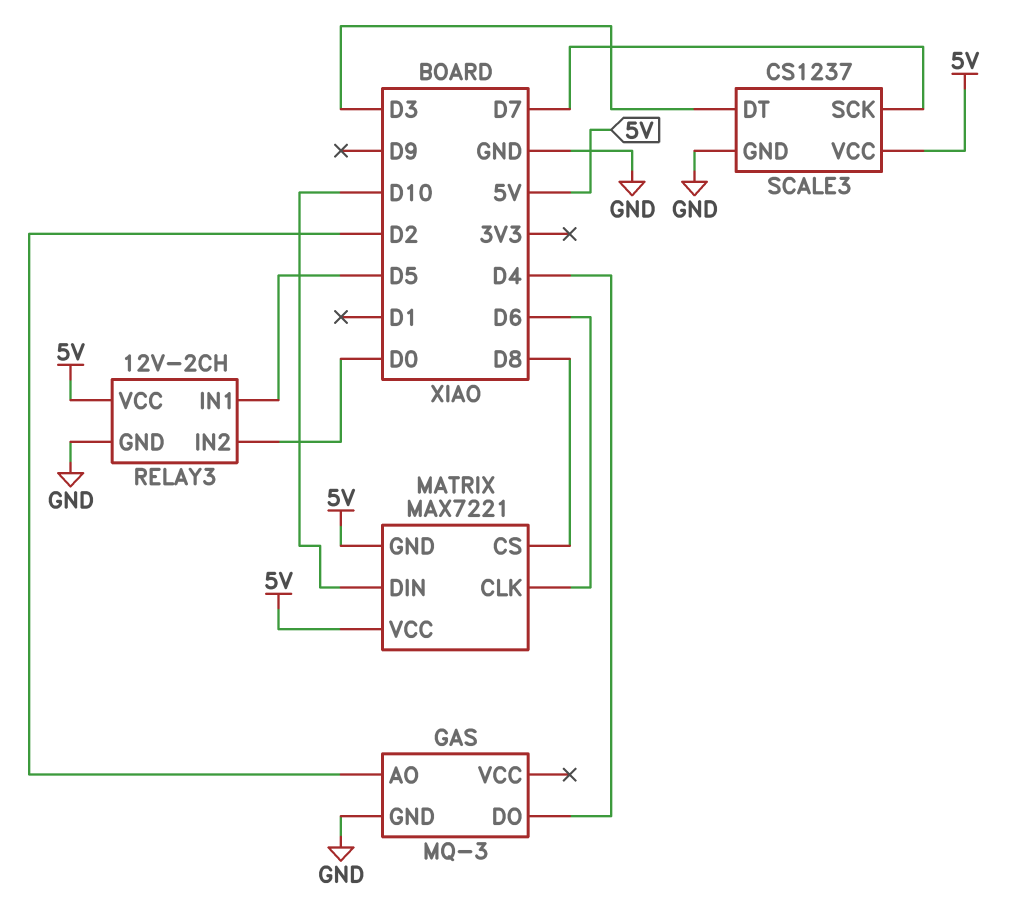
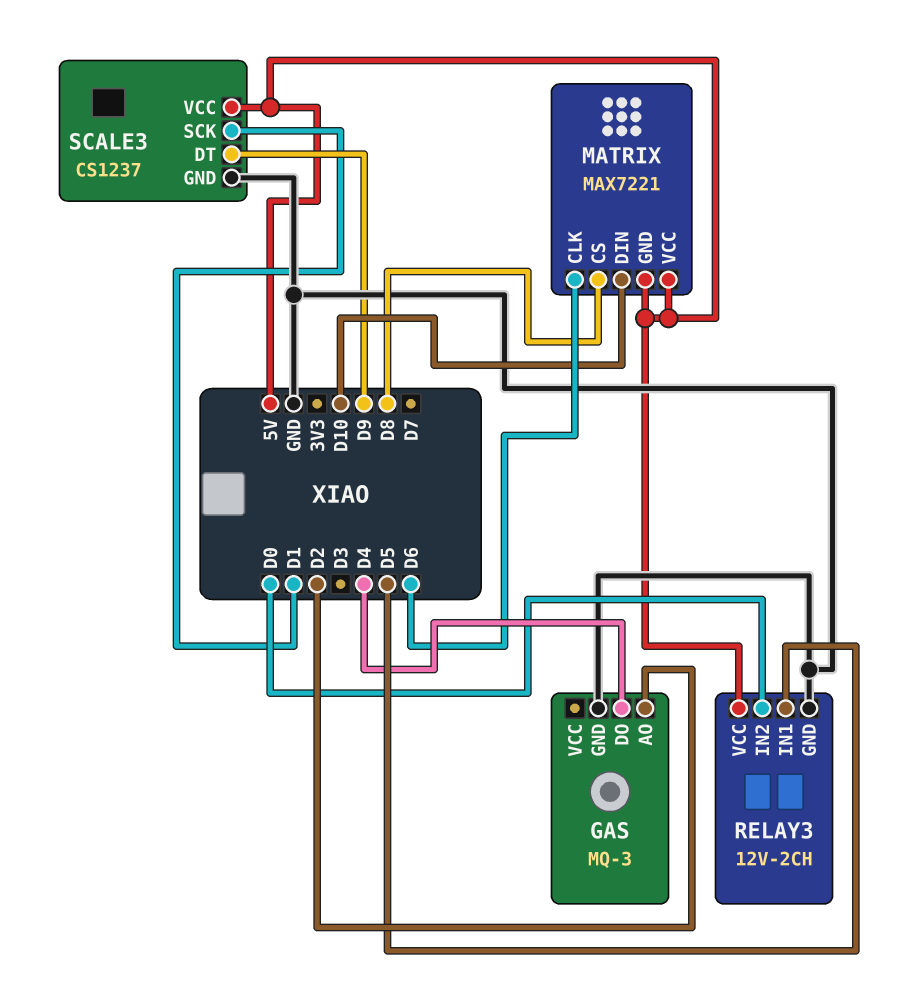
SCALE3 pin DT: D3 -> D9
SCALE3 pin SCK: D7 -> D1

